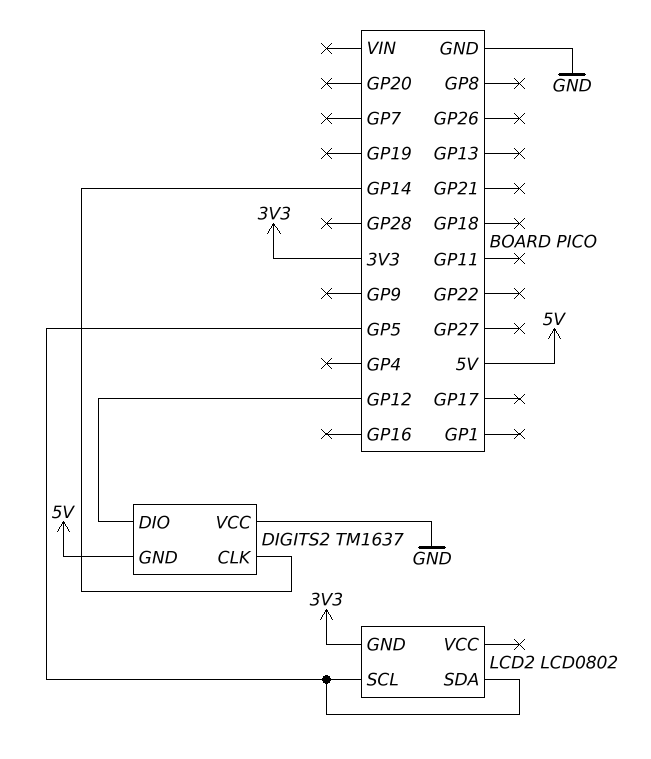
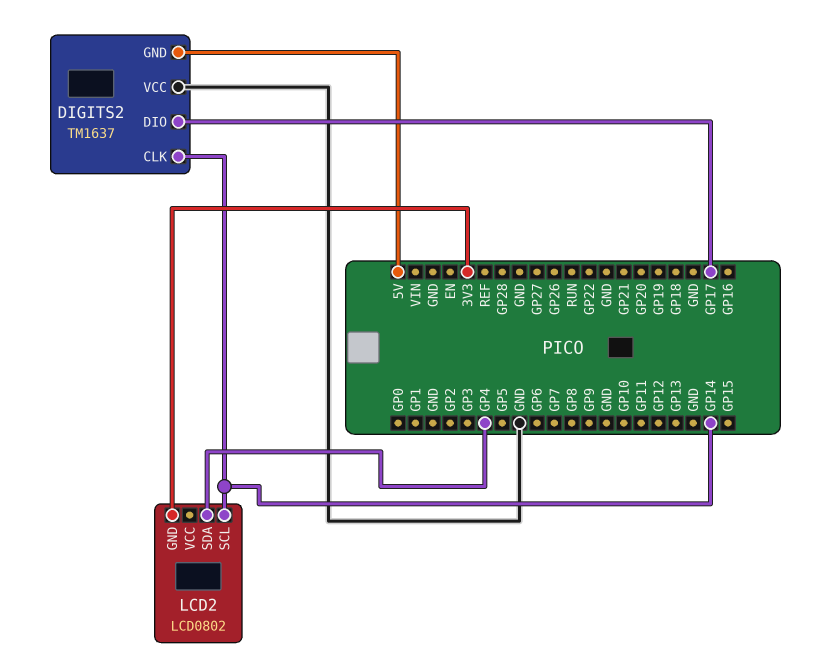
DIGITS2 pin DIO: GP12 -> GP17
LCD2 pin SCL: GP5 -> GP14
LCD2 pin SDA: GP5 -> GP4

